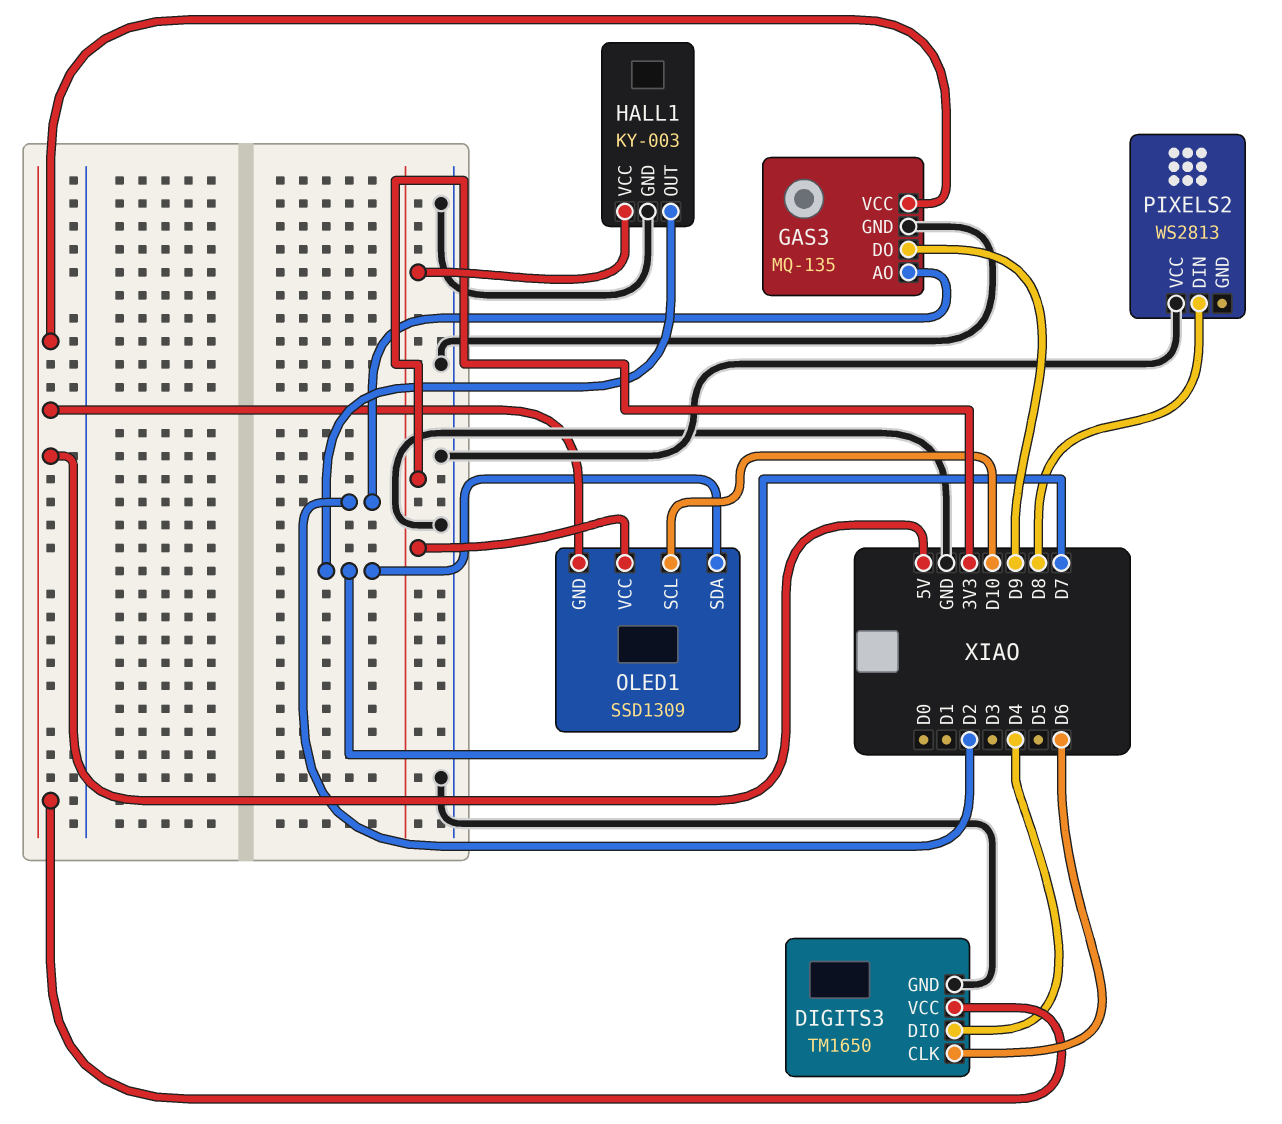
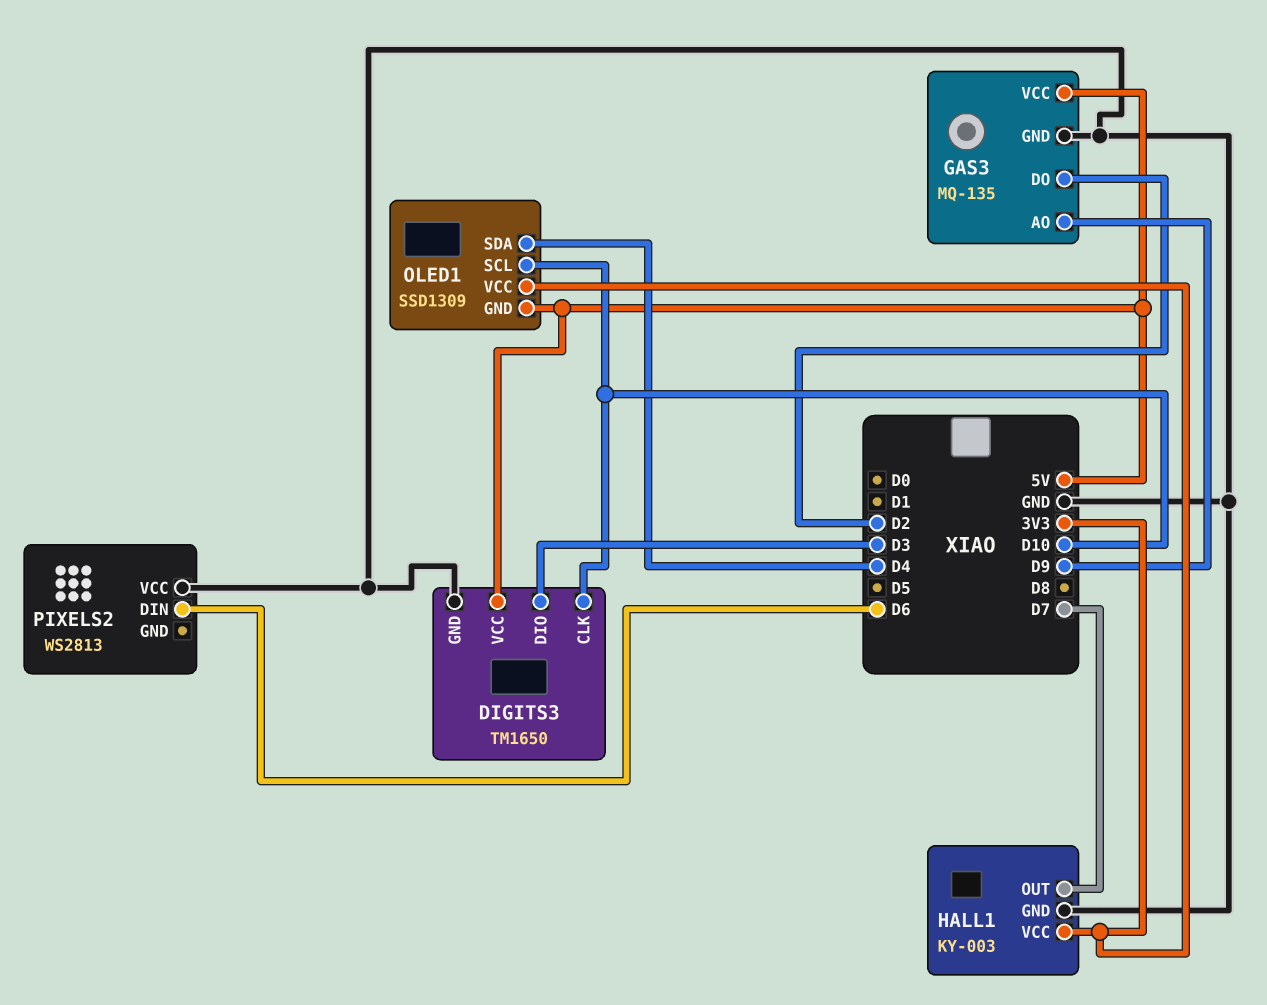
DIGITS3 pin CLK: D6 -> D10
DIGITS3 pin DIO: D4 -> D3
GAS3 pin AO: D2 -> D9
GAS3 pin DO: D9 -> D2
OLED1 pin SDA: D7 -> D4
PIXELS2 pin DIN: D8 -> D6

